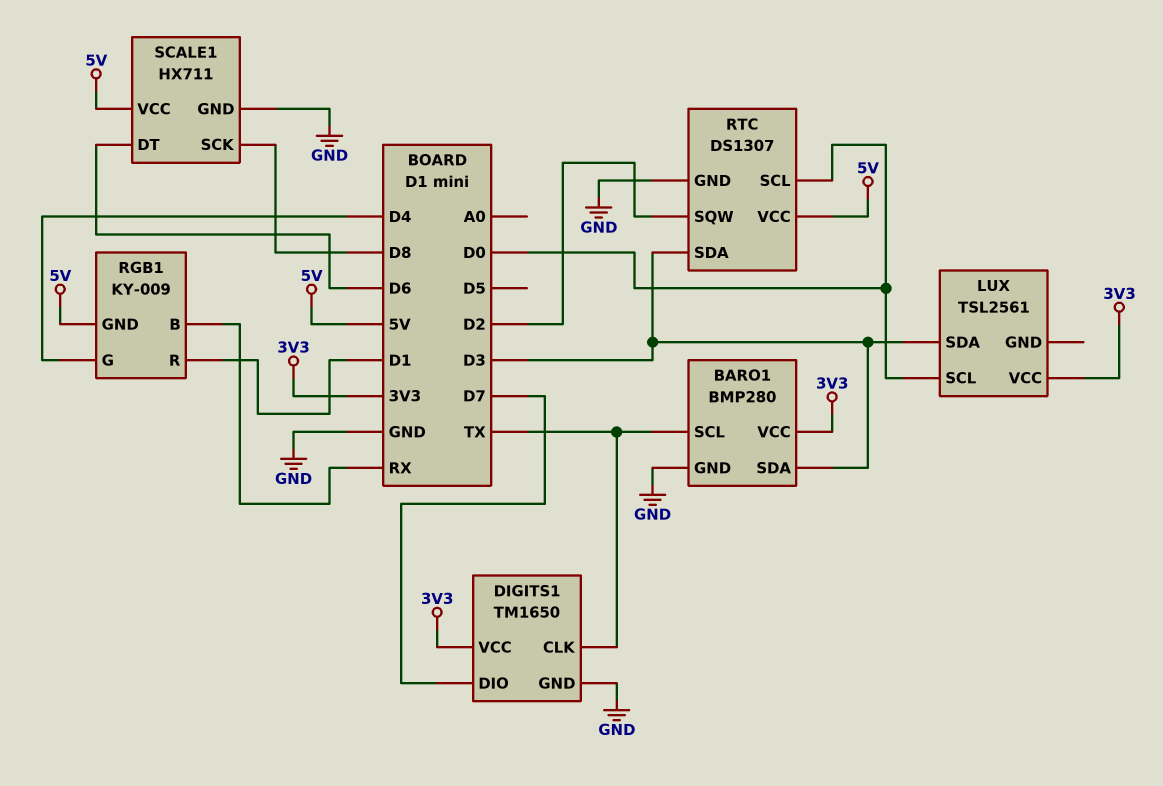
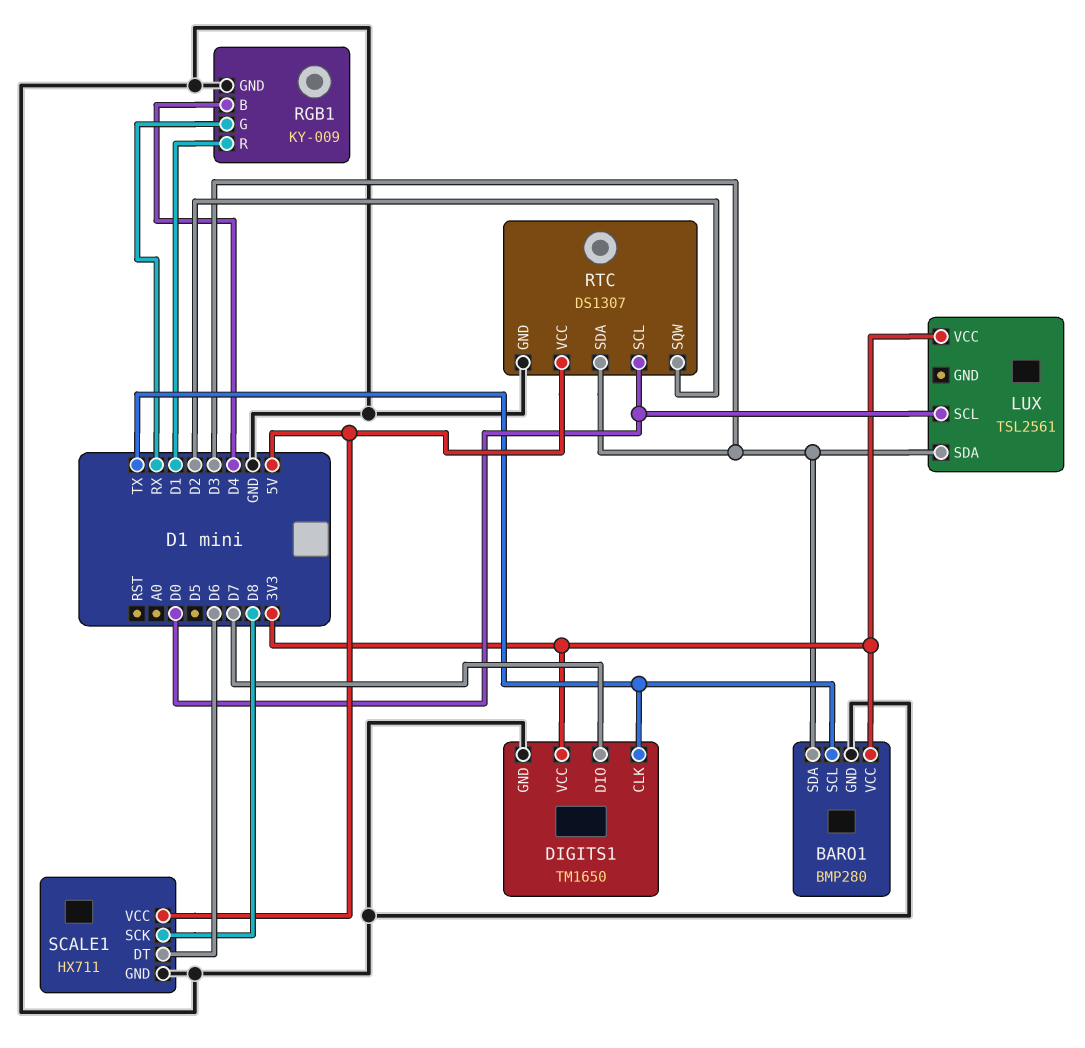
RGB1 pin B: RX -> D4
RGB1 pin G: D4 -> RX
RGB1 pin GND: 5V -> GND

